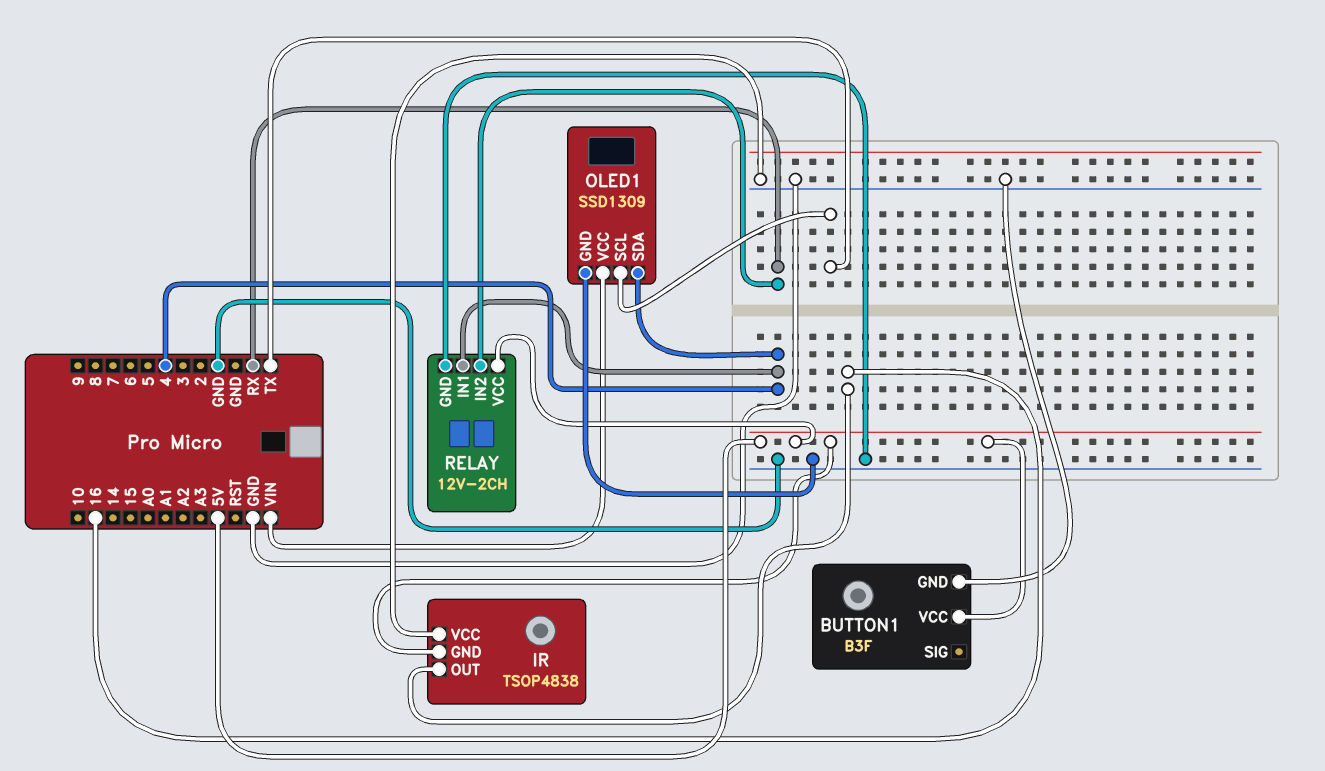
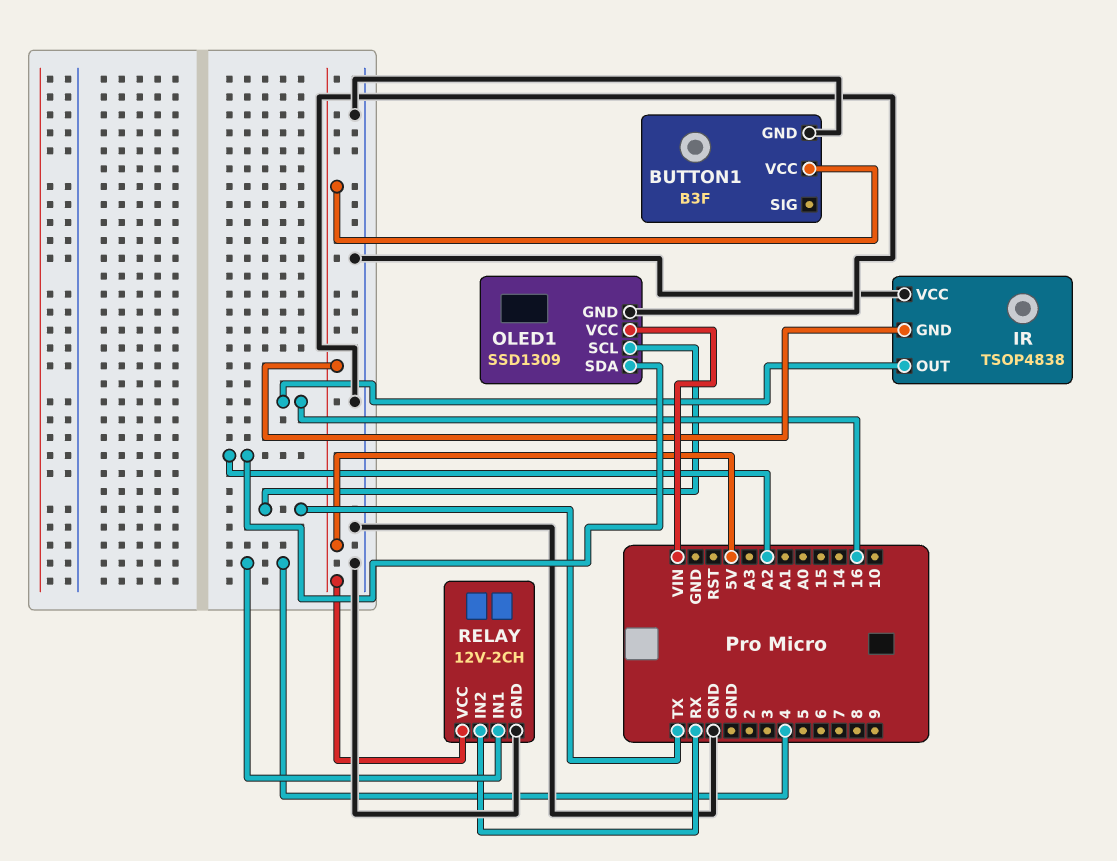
OLED1 pin SDA: 4 -> A2

